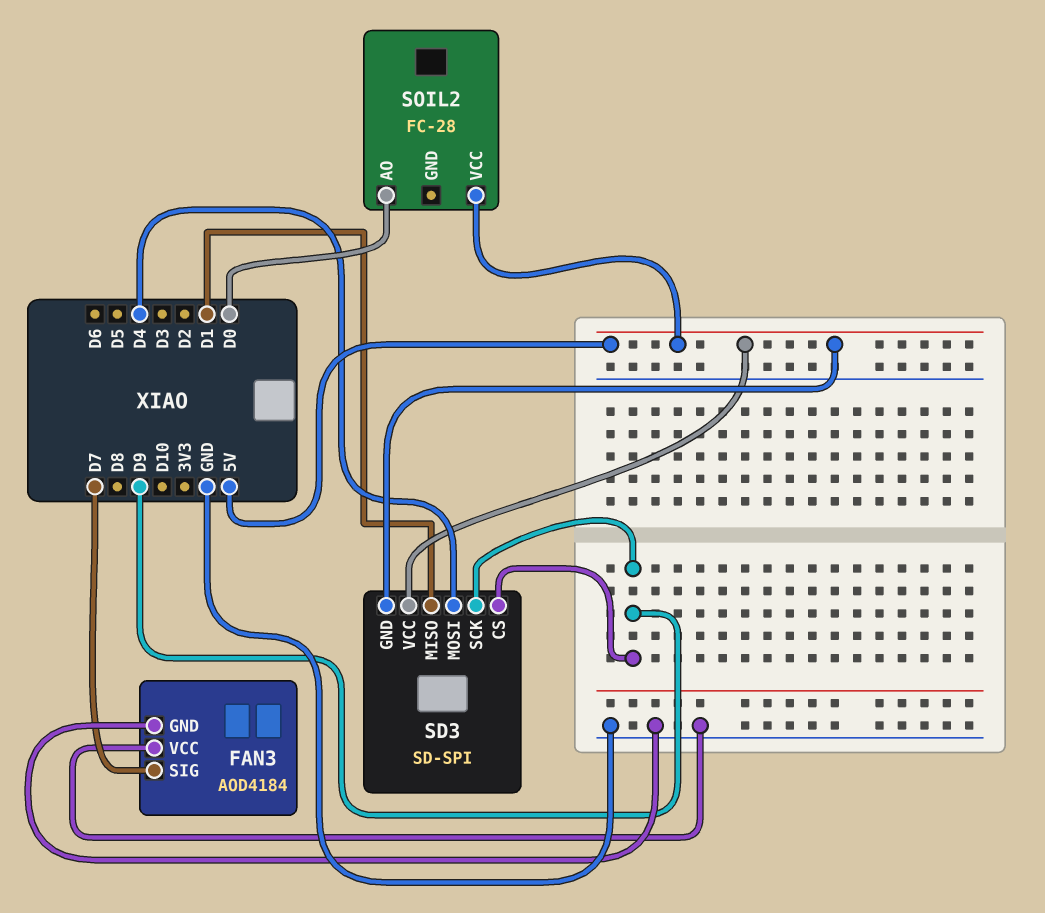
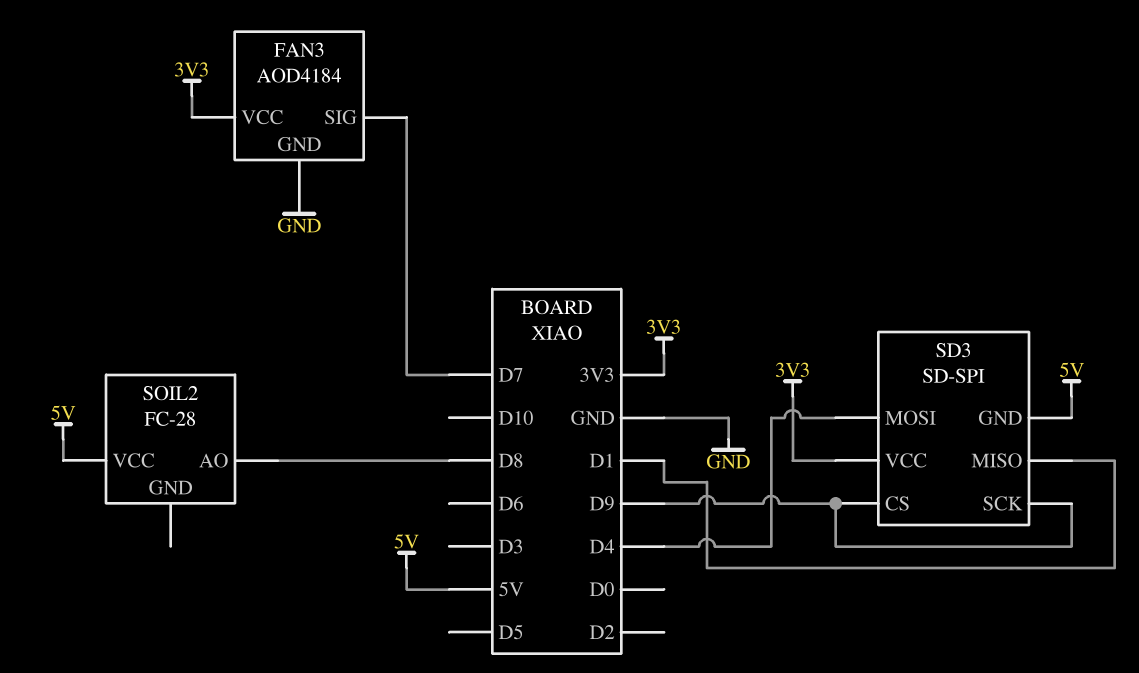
FAN3 pin VCC: GND -> 3V3
SD3 pin VCC: 5V -> 3V3
SOIL2 pin AO: D0 -> D8

